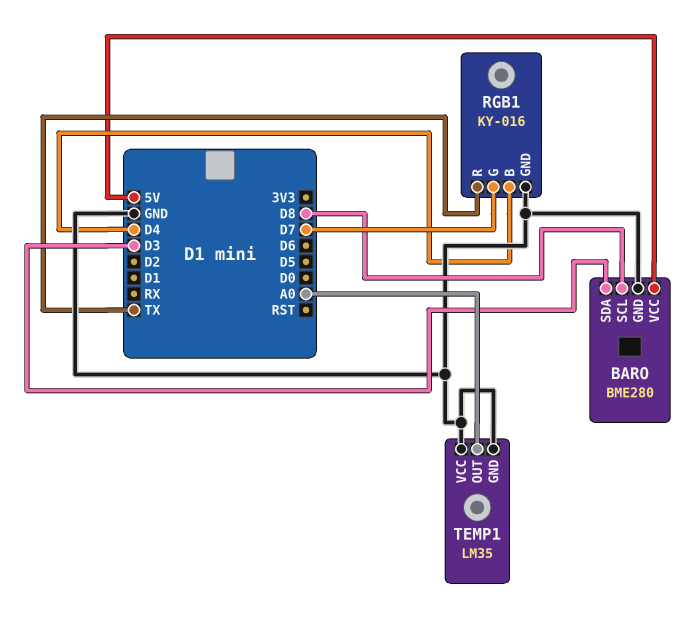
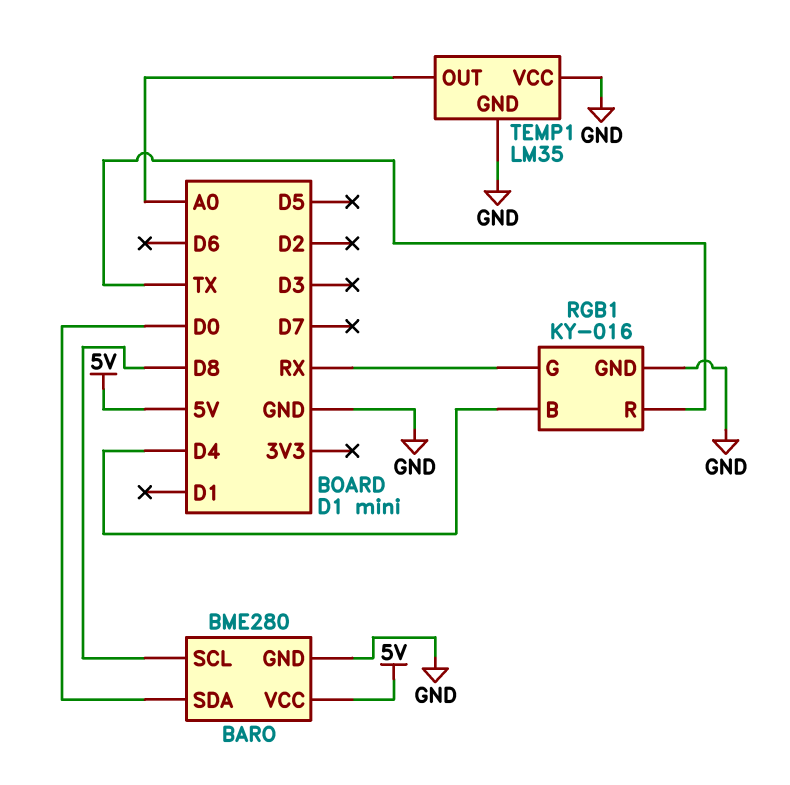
BARO pin SDA: D3 -> D0
RGB1 pin G: D7 -> RX

